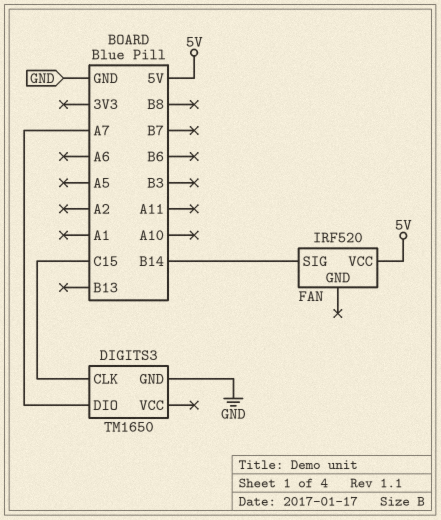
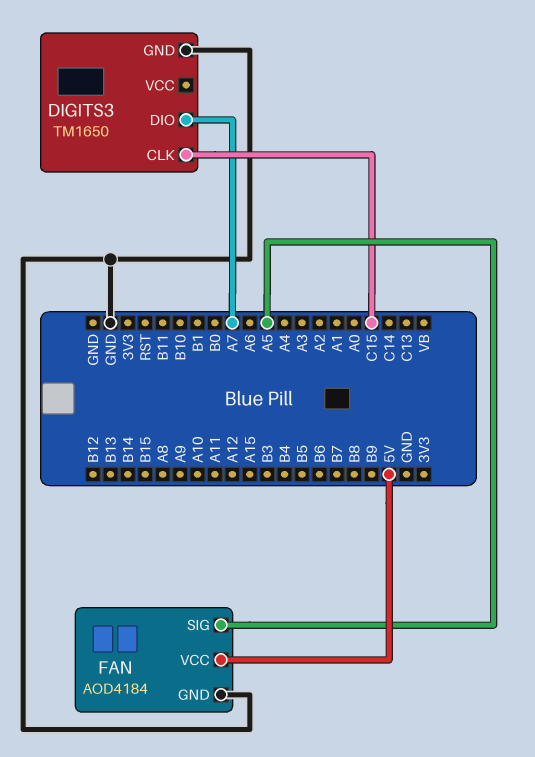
FAN: IRF520 -> AOD4184
FAN pin GND: none -> GND
FAN pin SIG: B14 -> A5

